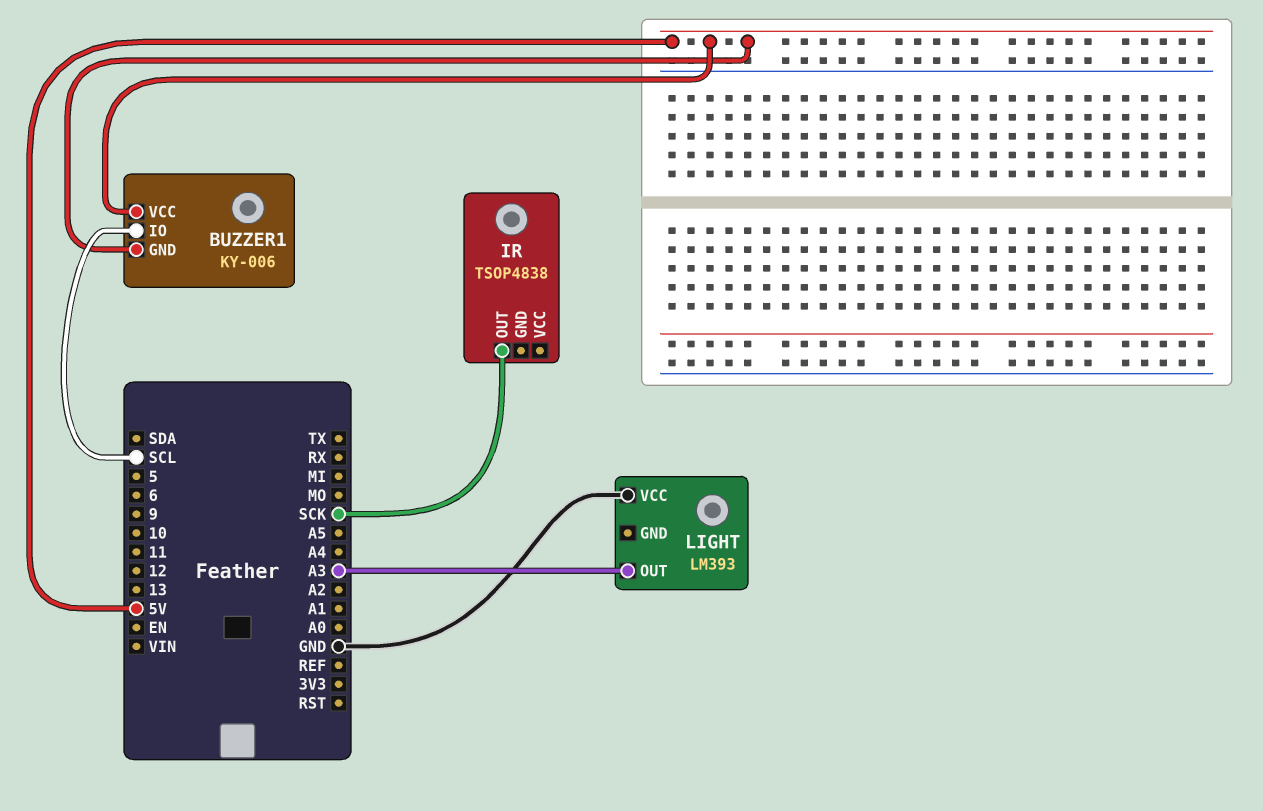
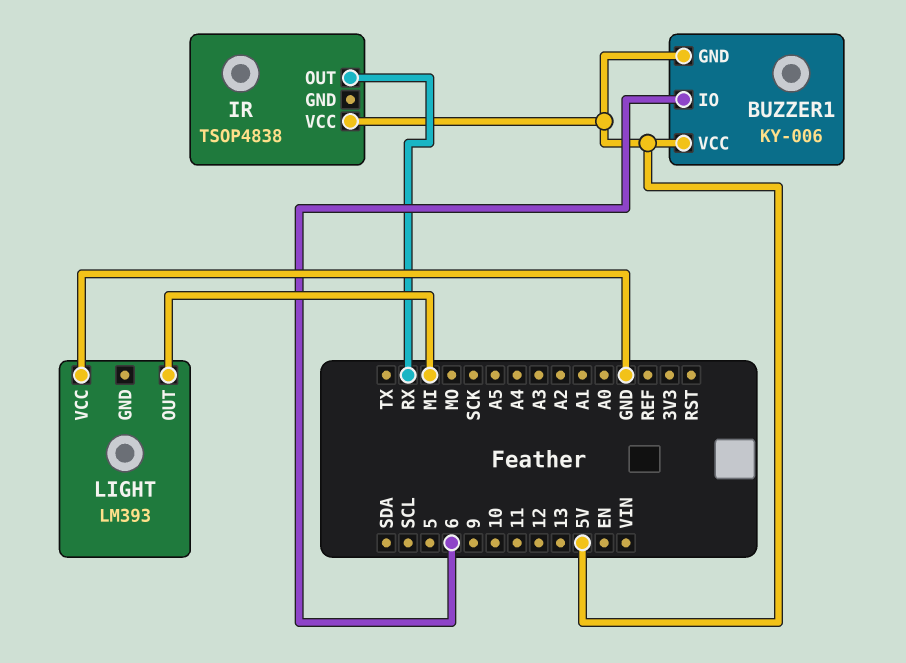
BUZZER1 pin IO: SCL -> 6
IR pin OUT: SCK -> RX
IR pin VCC: none -> 5V
LIGHT pin OUT: A3 -> MI

